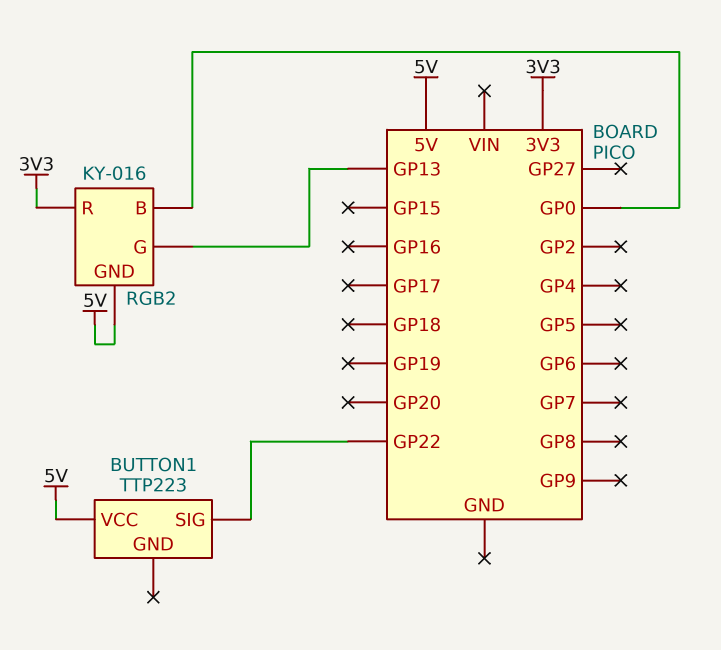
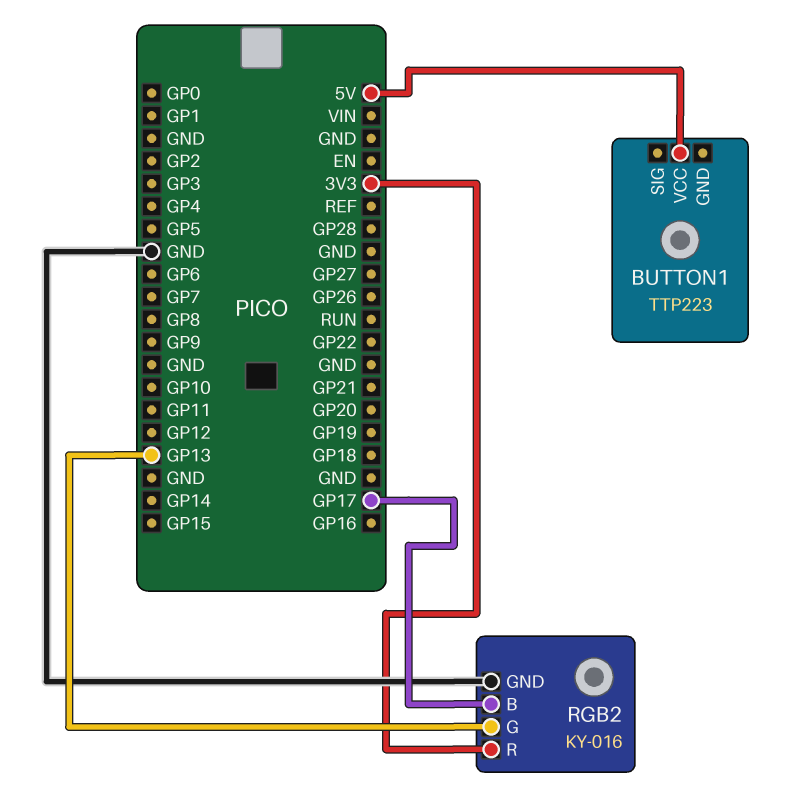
BUTTON1 pin SIG: GP22 -> none
RGB2 pin B: GP0 -> GP17
RGB2 pin GND: 5V -> GND

